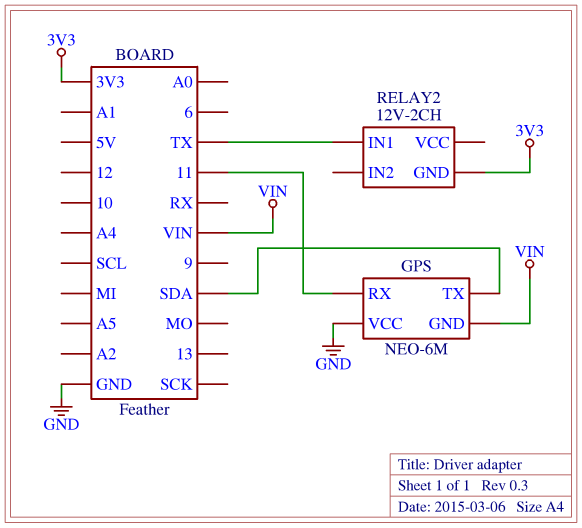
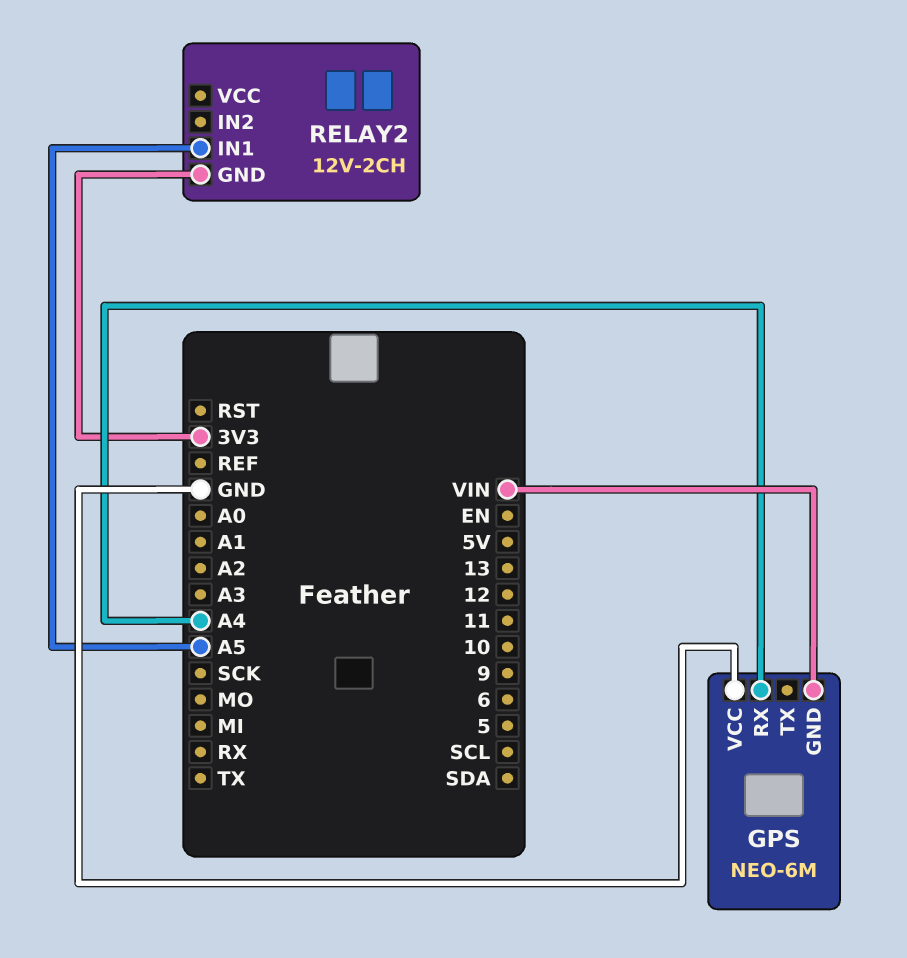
GPS pin RX: 11 -> A4
GPS pin TX: SDA -> none
RELAY2 pin IN1: TX -> A5

